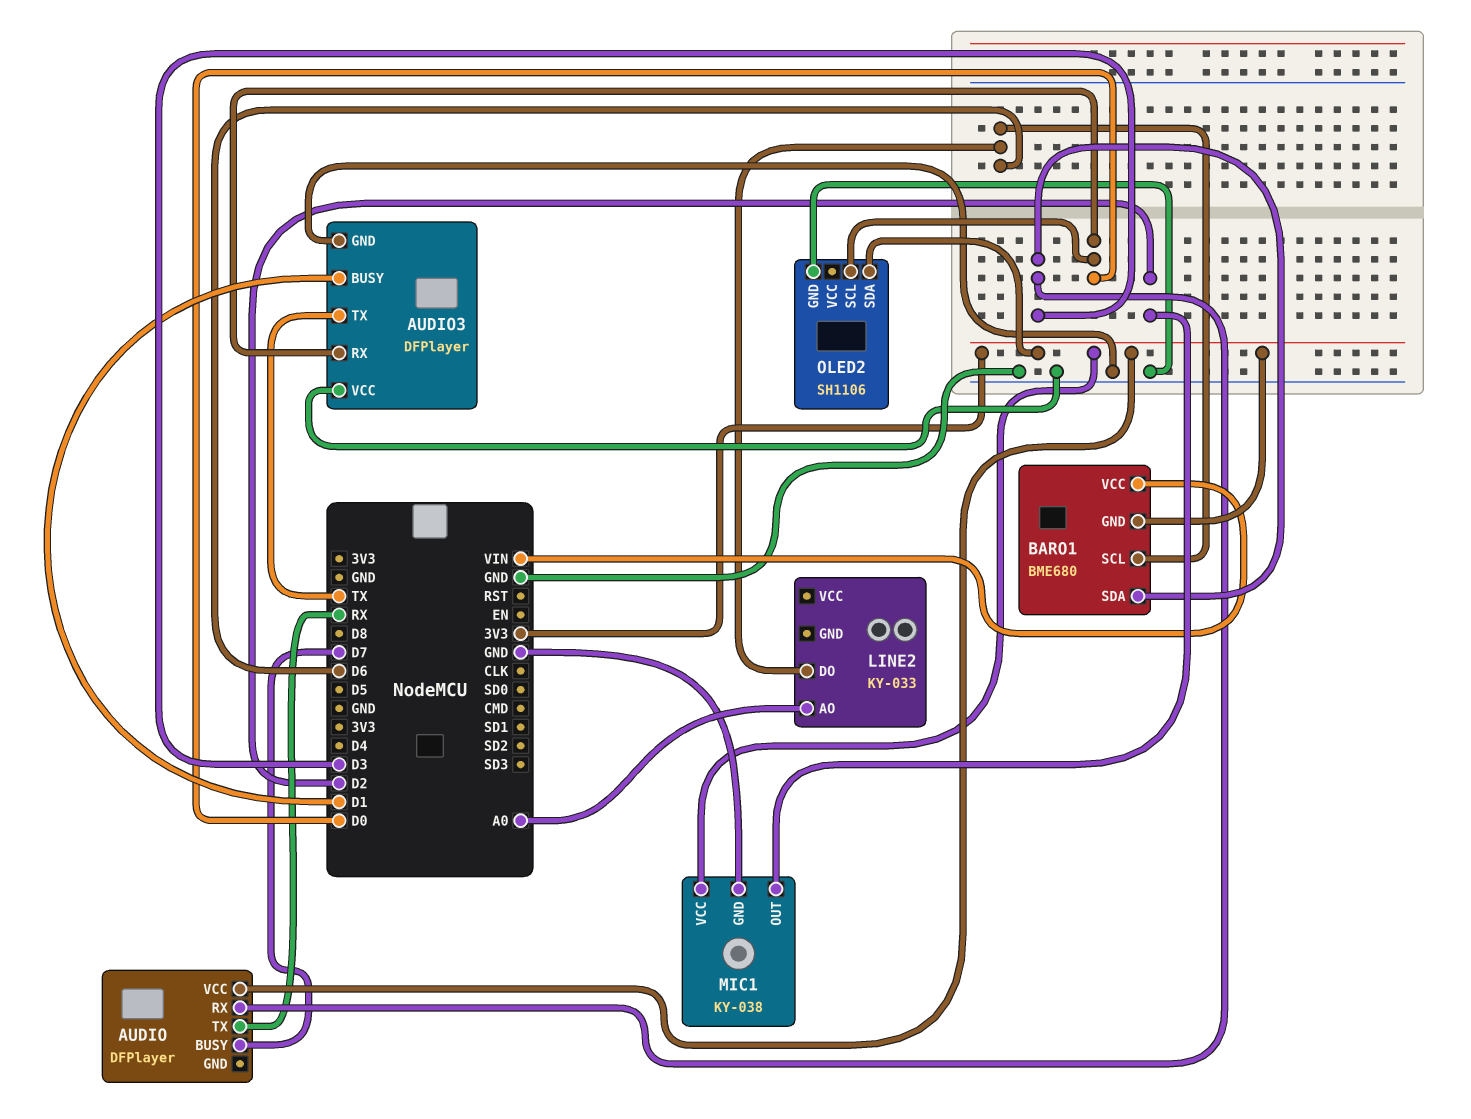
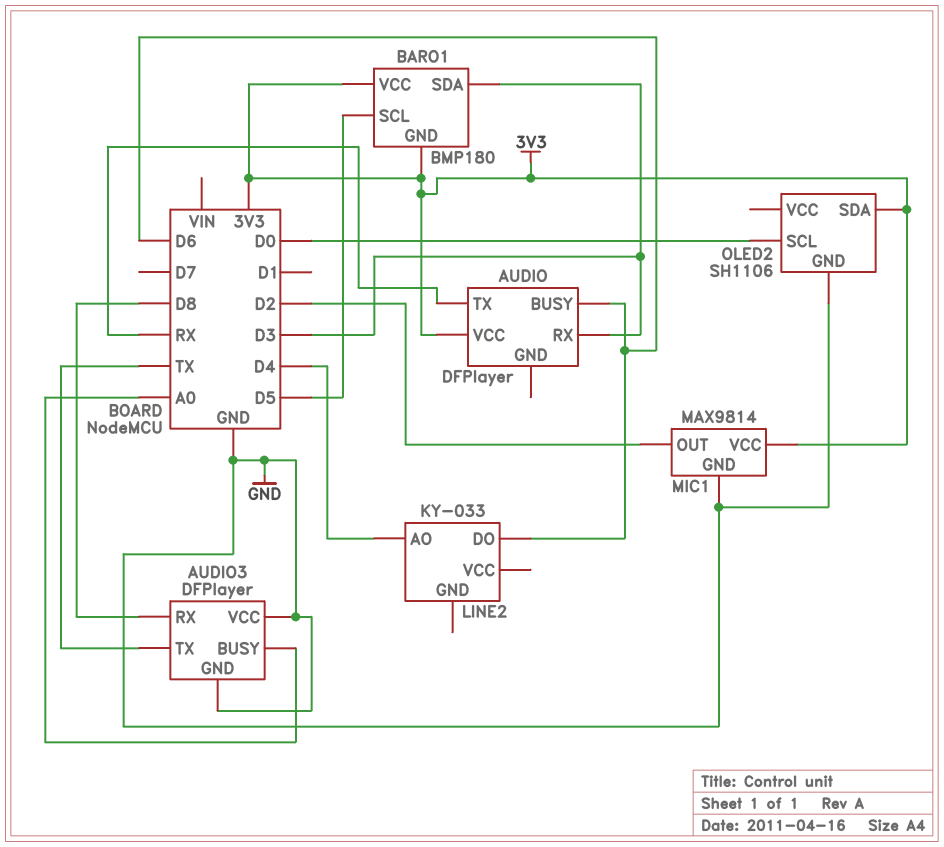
AUDIO pin BUSY: D7 -> D6
AUDIO3 pin BUSY: D1 -> A0
AUDIO3 pin RX: D0 -> D8
BARO1: BME680 -> BMP180
BARO1 pin SCL: D6 -> D5
BARO1 pin VCC: VIN -> 3V3
LINE2 pin AO: A0 -> D4
MIC1: KY-038 -> MAX9814

